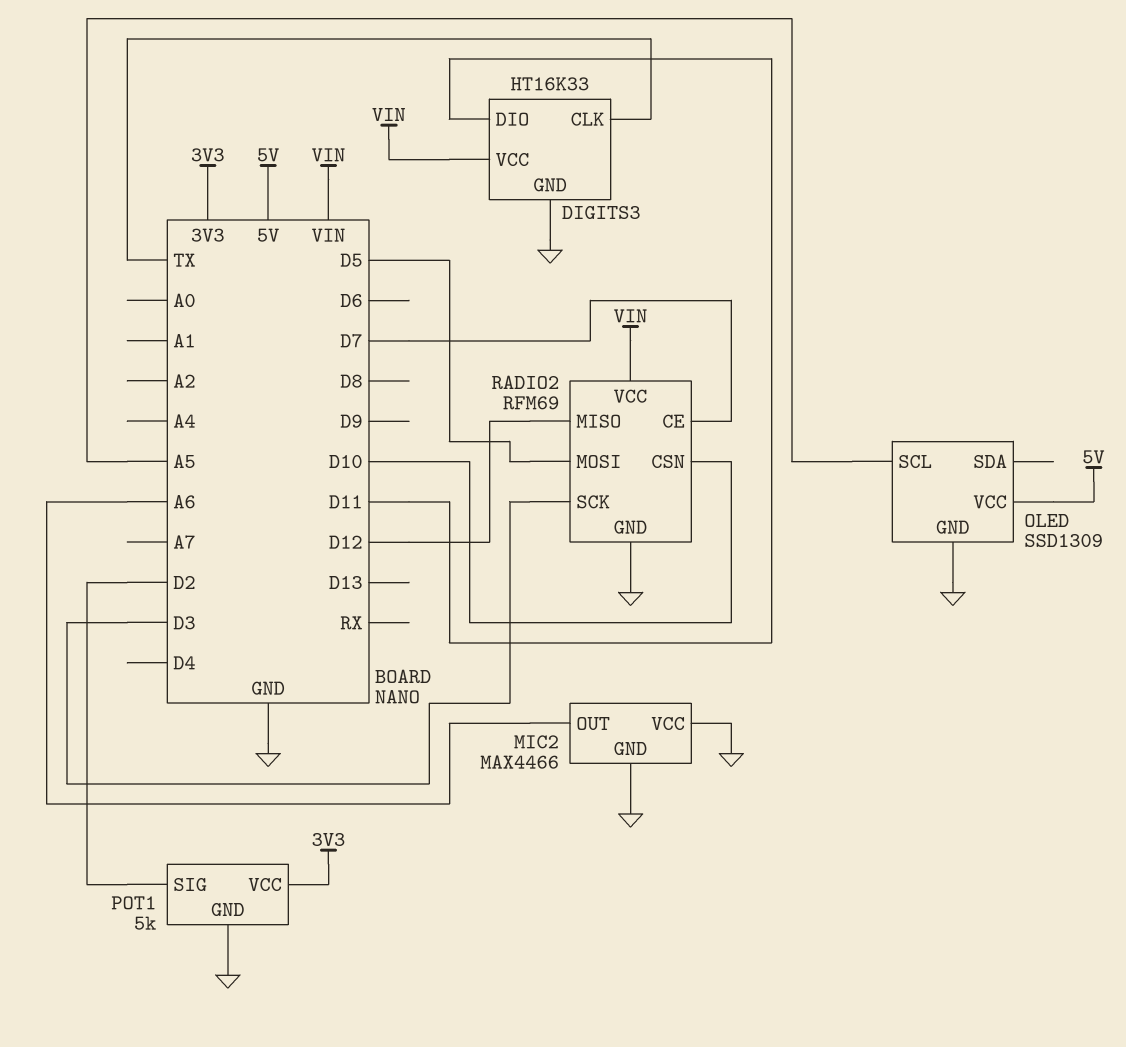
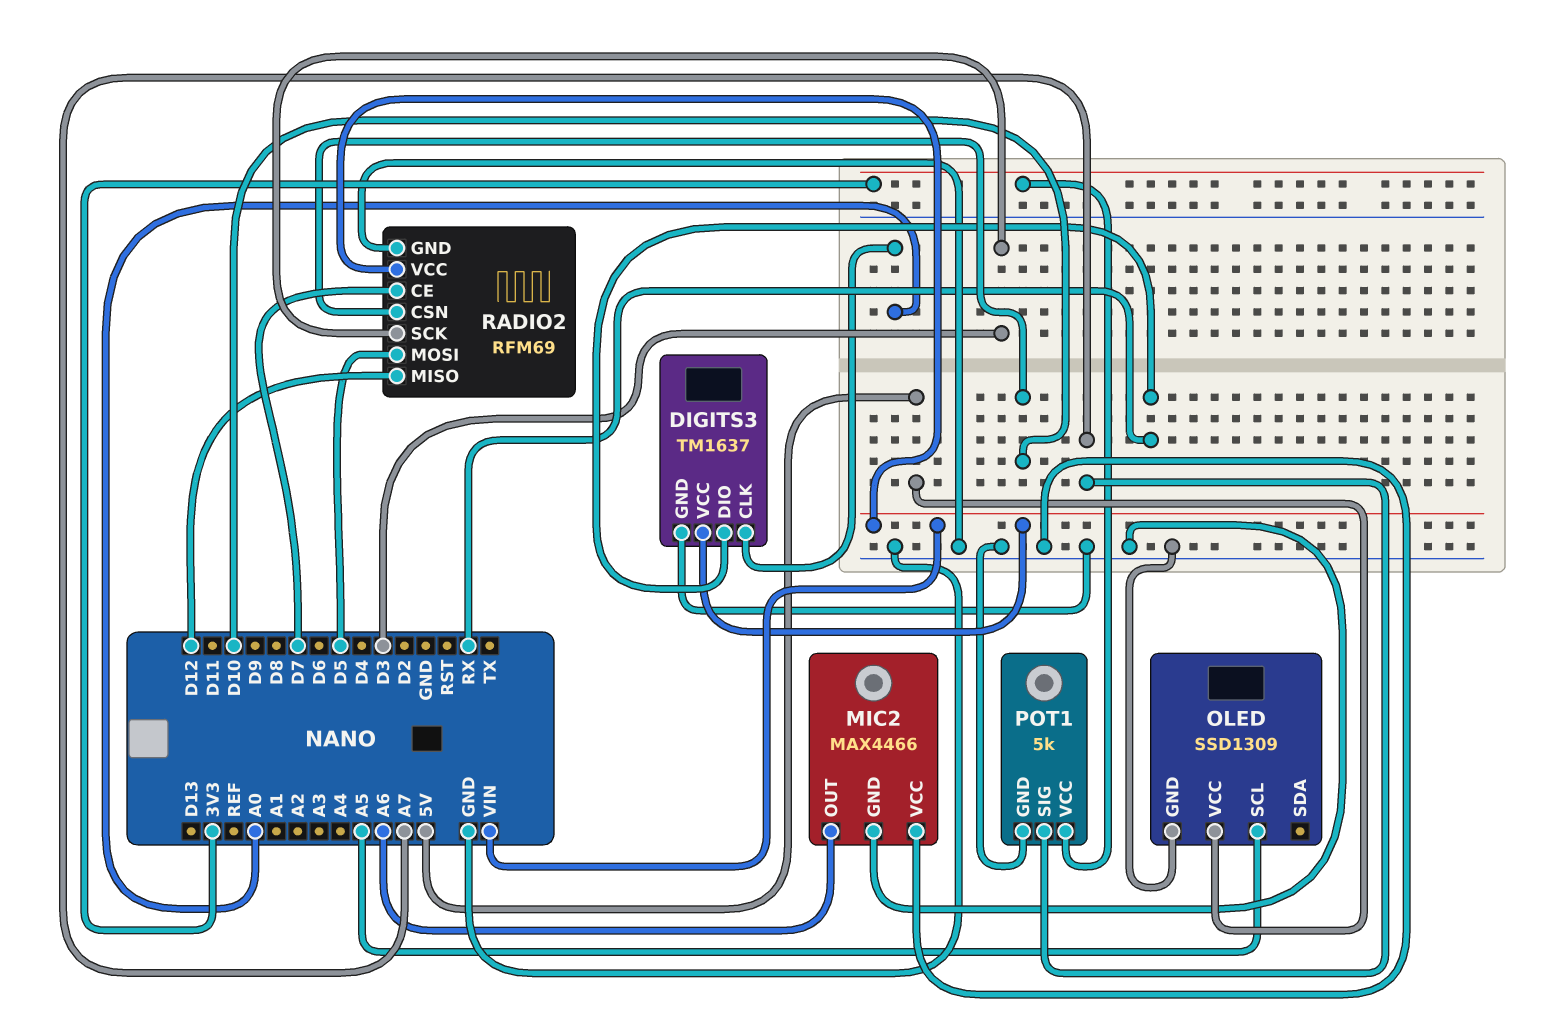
DIGITS3: HT16K33 -> TM1637
DIGITS3 pin CLK: TX -> A0
DIGITS3 pin DIO: D11 -> RX
POT1 pin SIG: D2 -> A7

